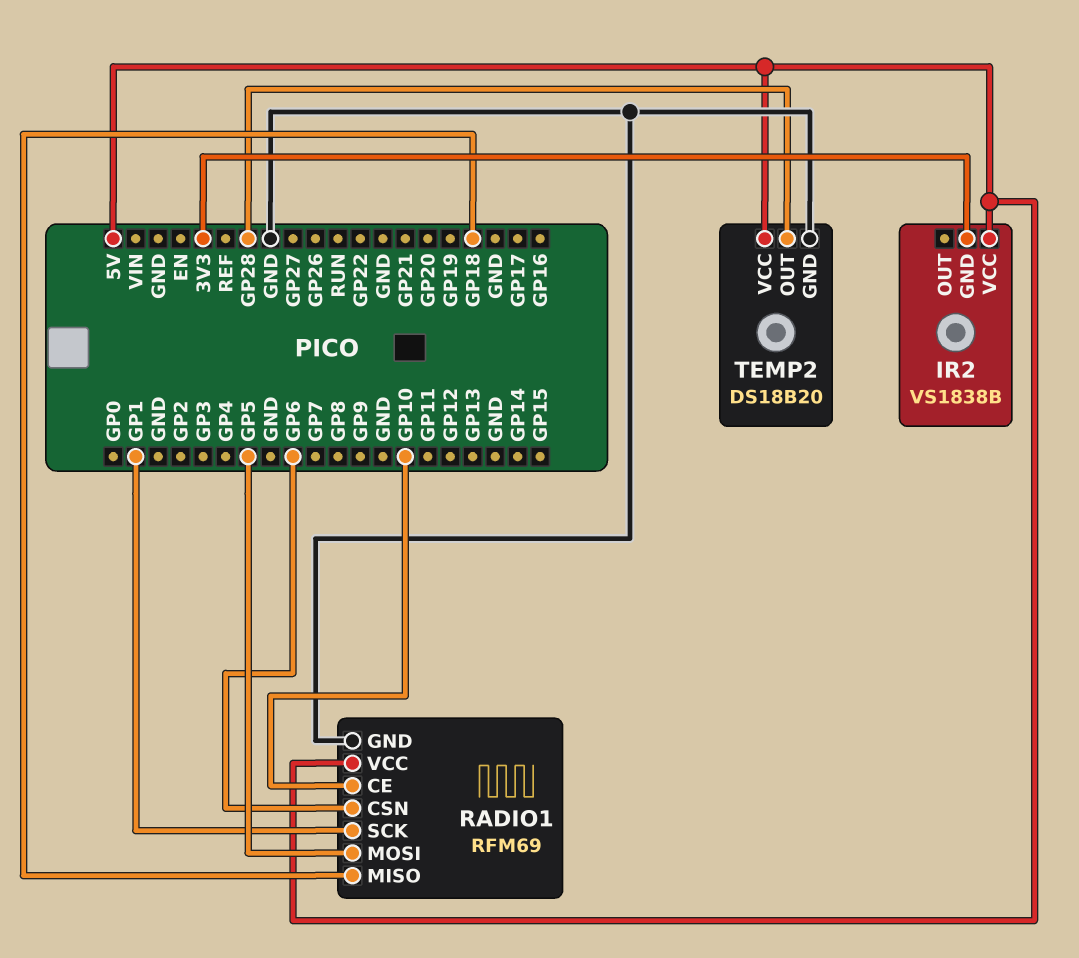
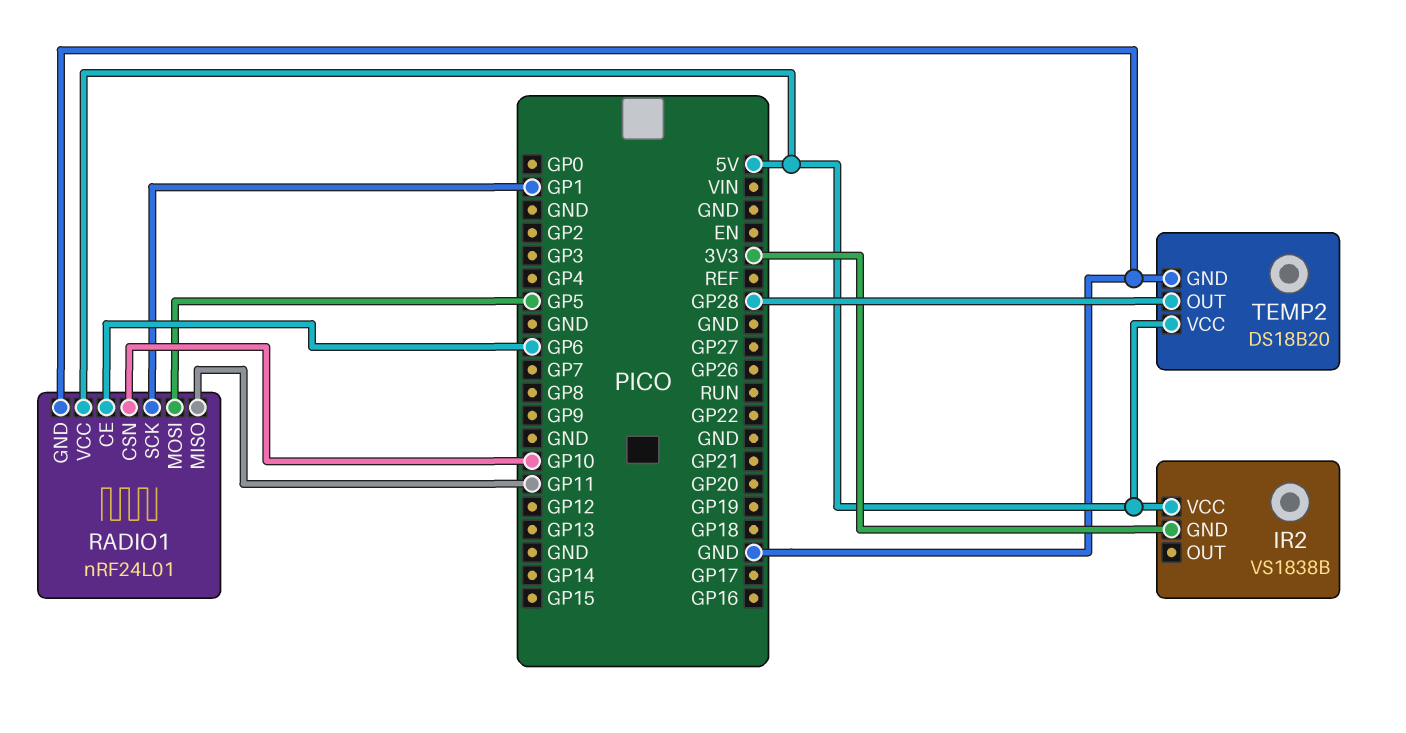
RADIO1: RFM69 -> nRF24L01
RADIO1 pin CE: GP10 -> GP6
RADIO1 pin CSN: GP6 -> GP10
RADIO1 pin MISO: GP18 -> GP11

